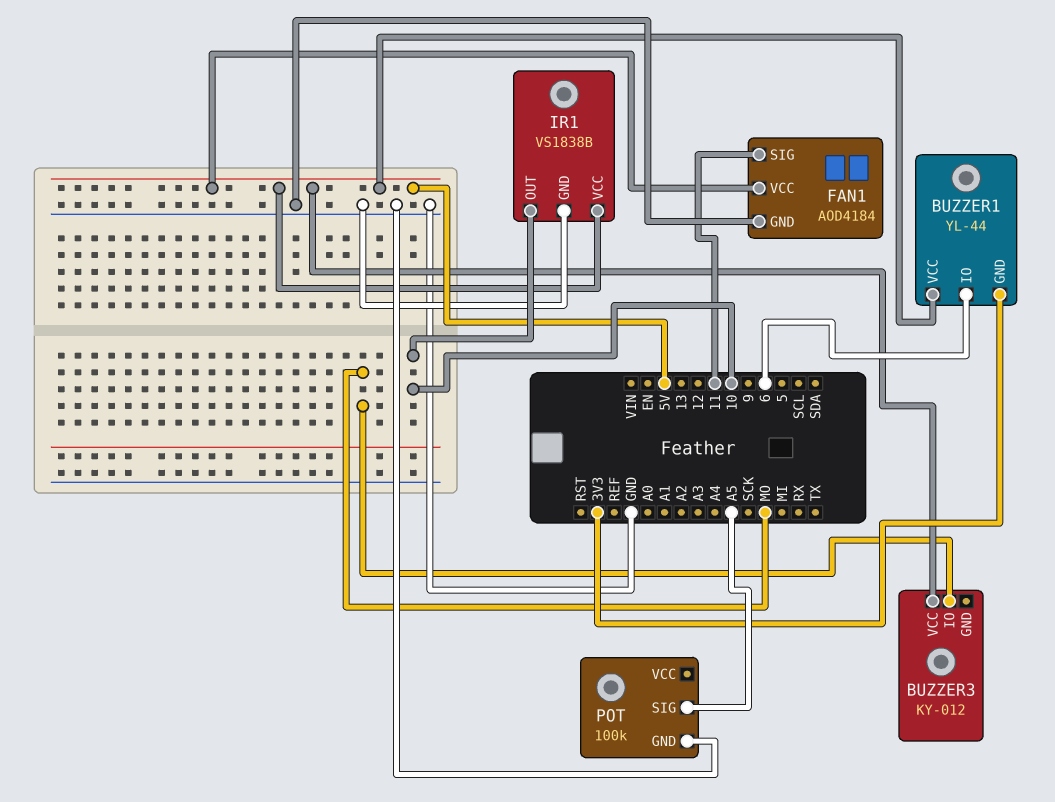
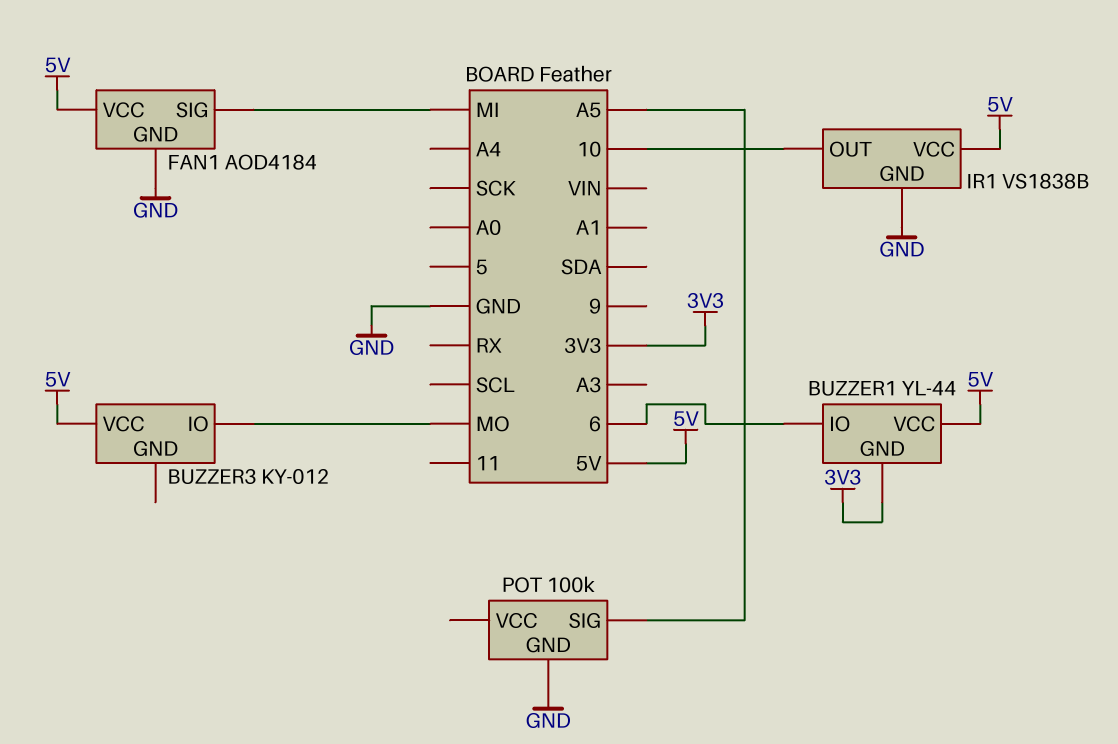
FAN1 pin SIG: 11 -> MI

